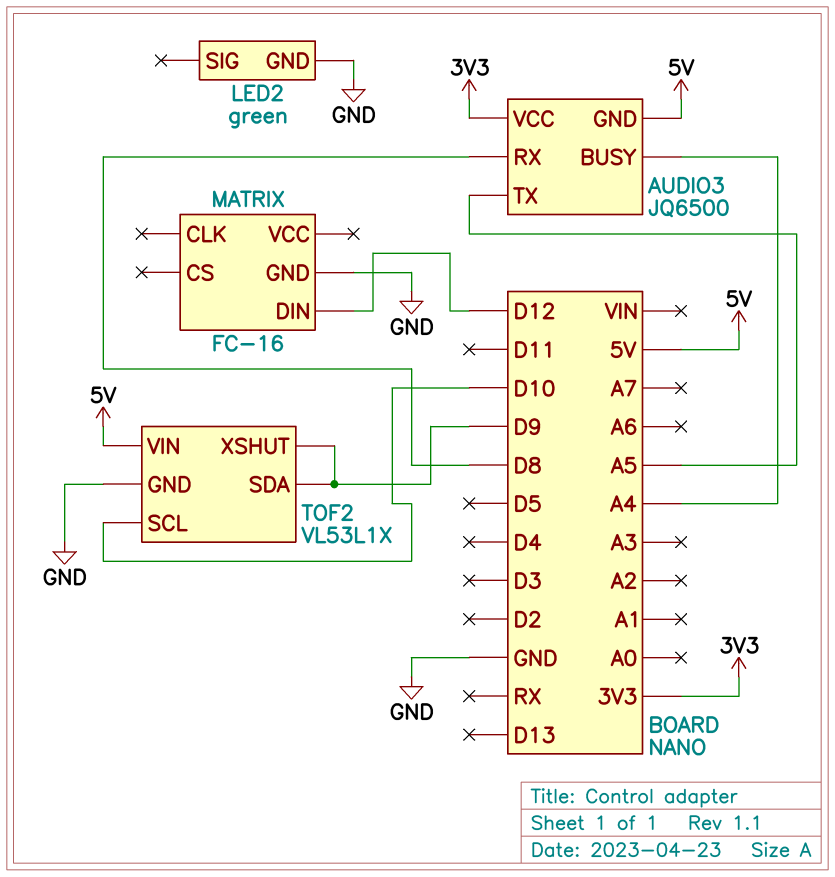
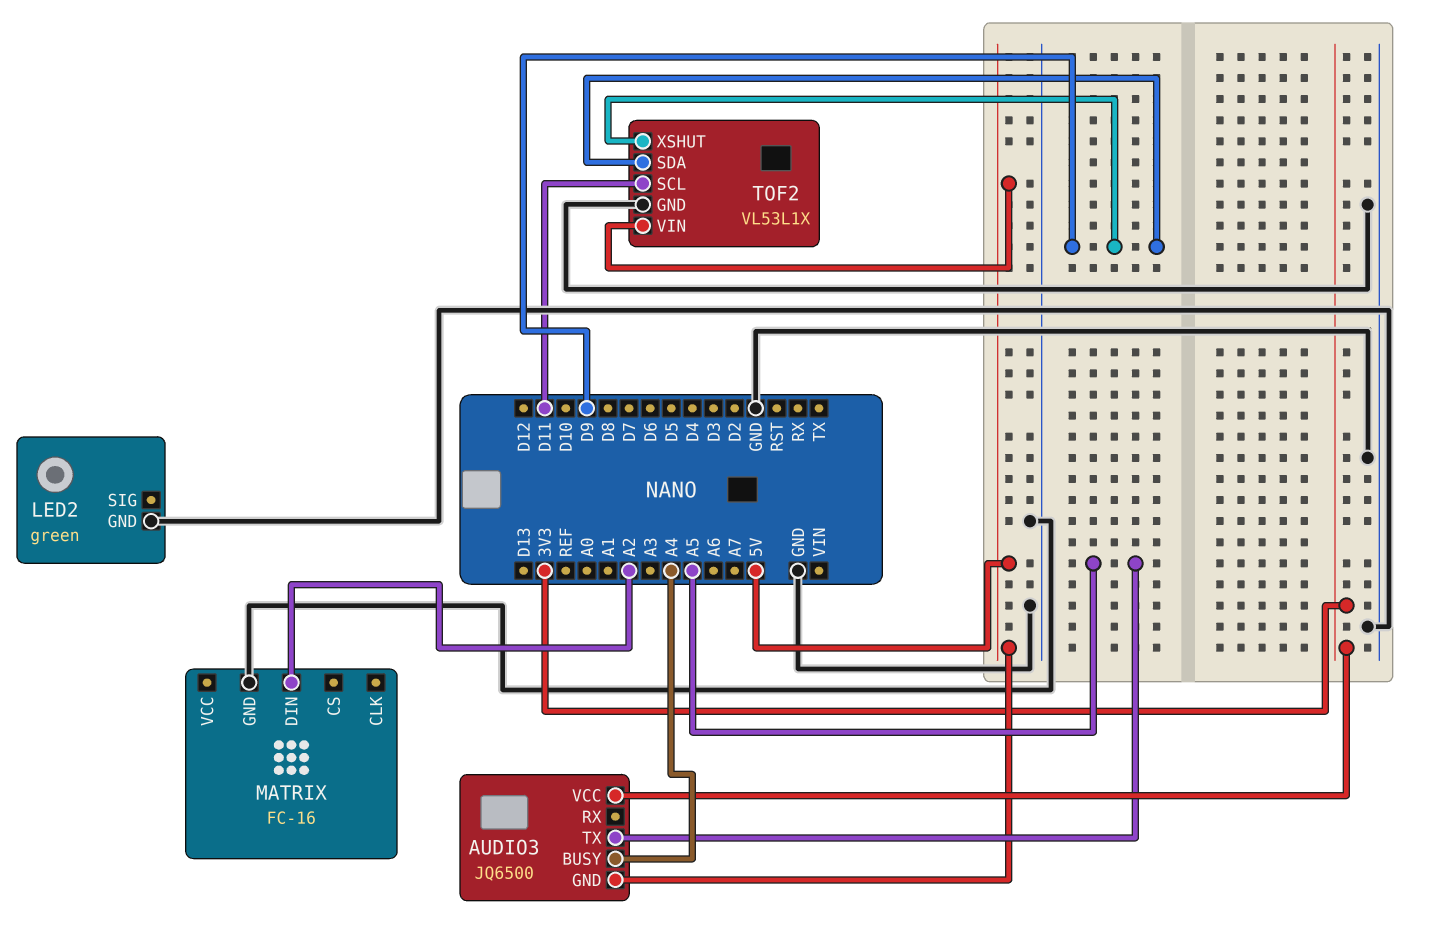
AUDIO3 pin RX: D8 -> none
MATRIX pin DIN: D12 -> A2
TOF2 pin SCL: D10 -> D11

